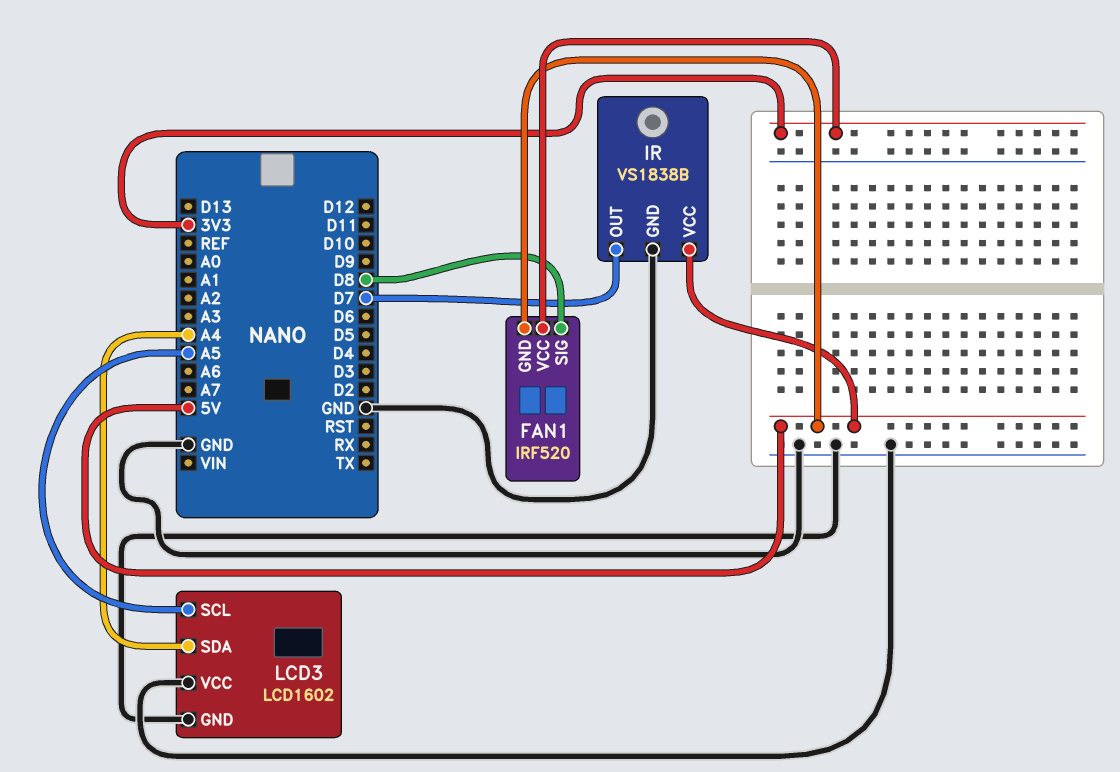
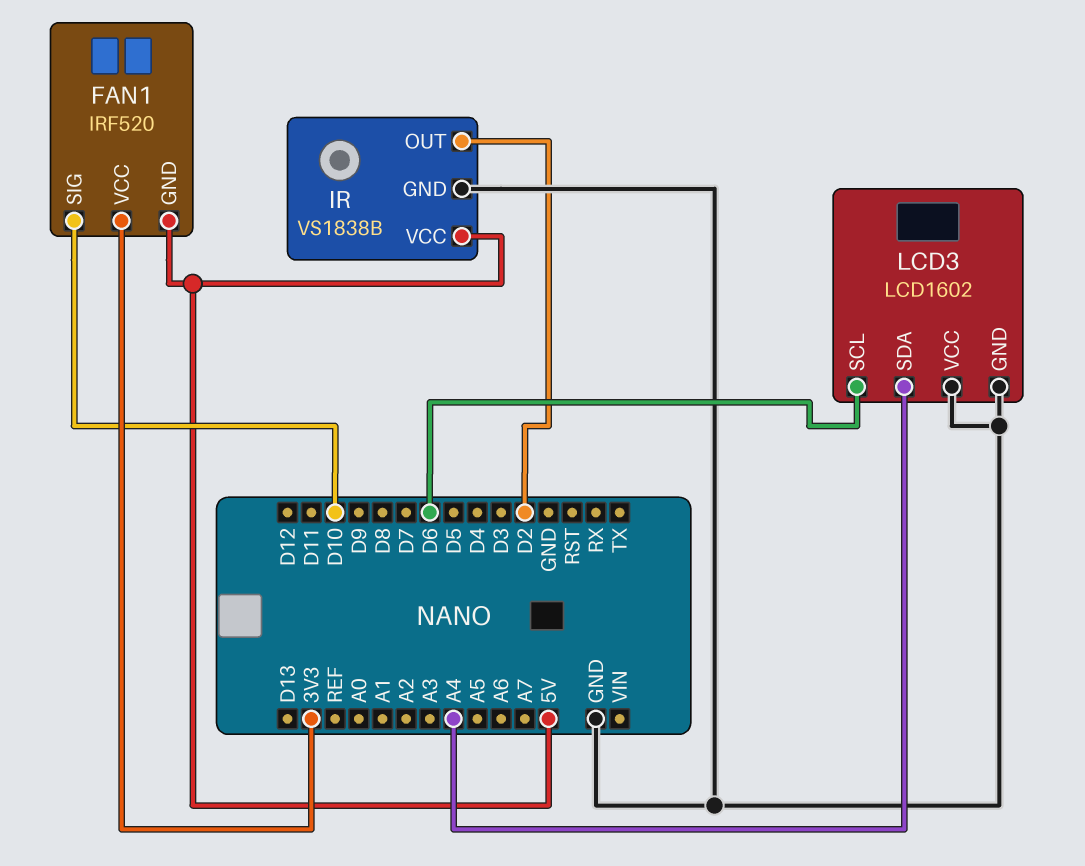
FAN1 pin SIG: D8 -> D10
IR pin OUT: D7 -> D2
LCD3 pin SCL: A5 -> D6

